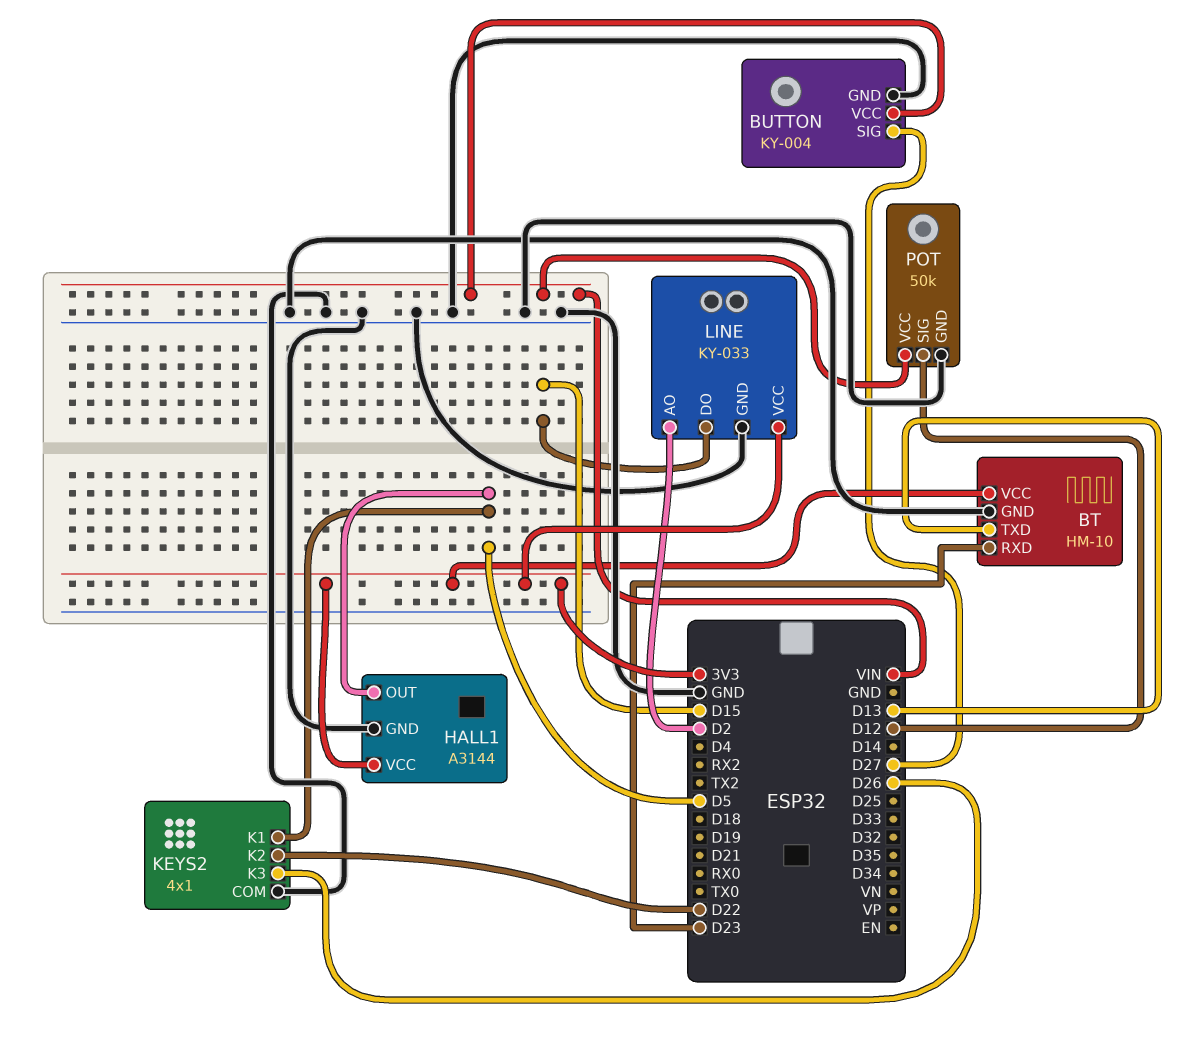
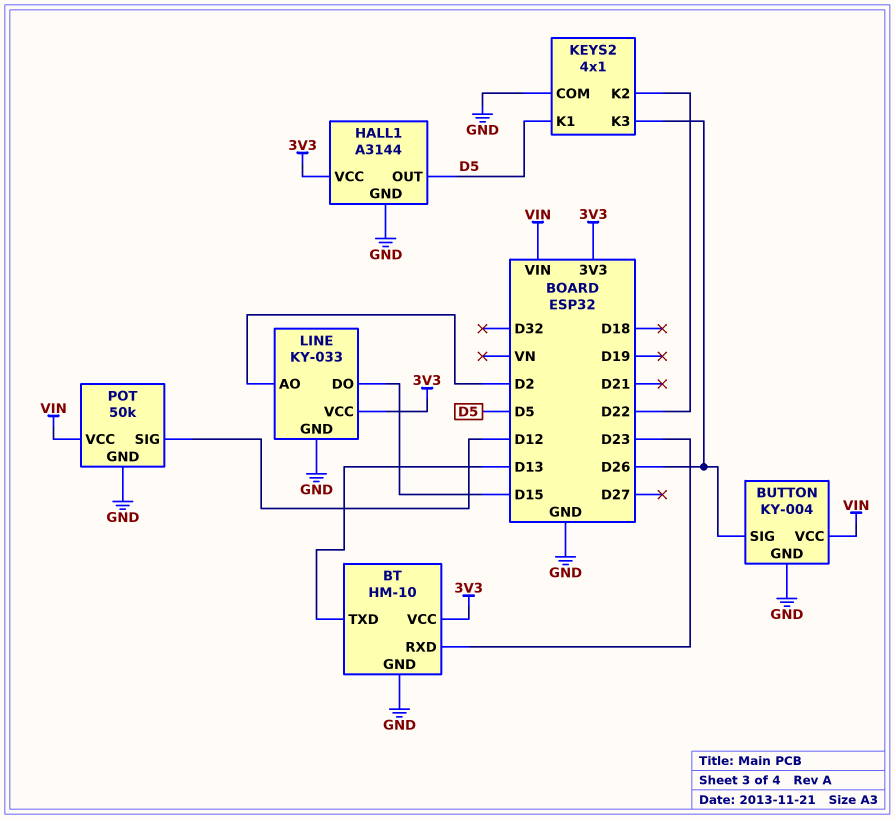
BUTTON pin SIG: D27 -> D26

